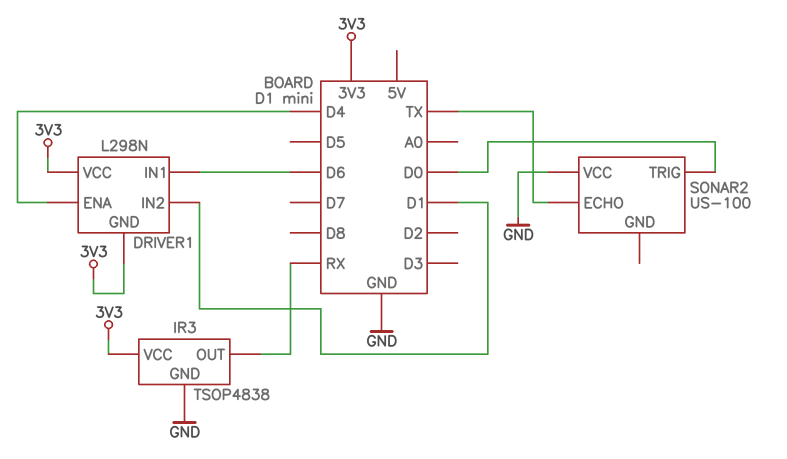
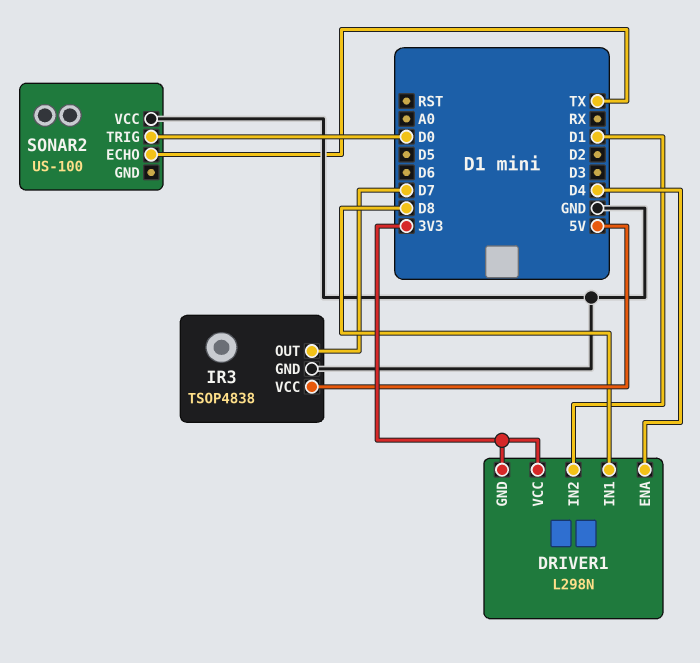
DRIVER1 pin IN1: D6 -> D8
IR3 pin OUT: RX -> D7
IR3 pin VCC: 3V3 -> 5V

